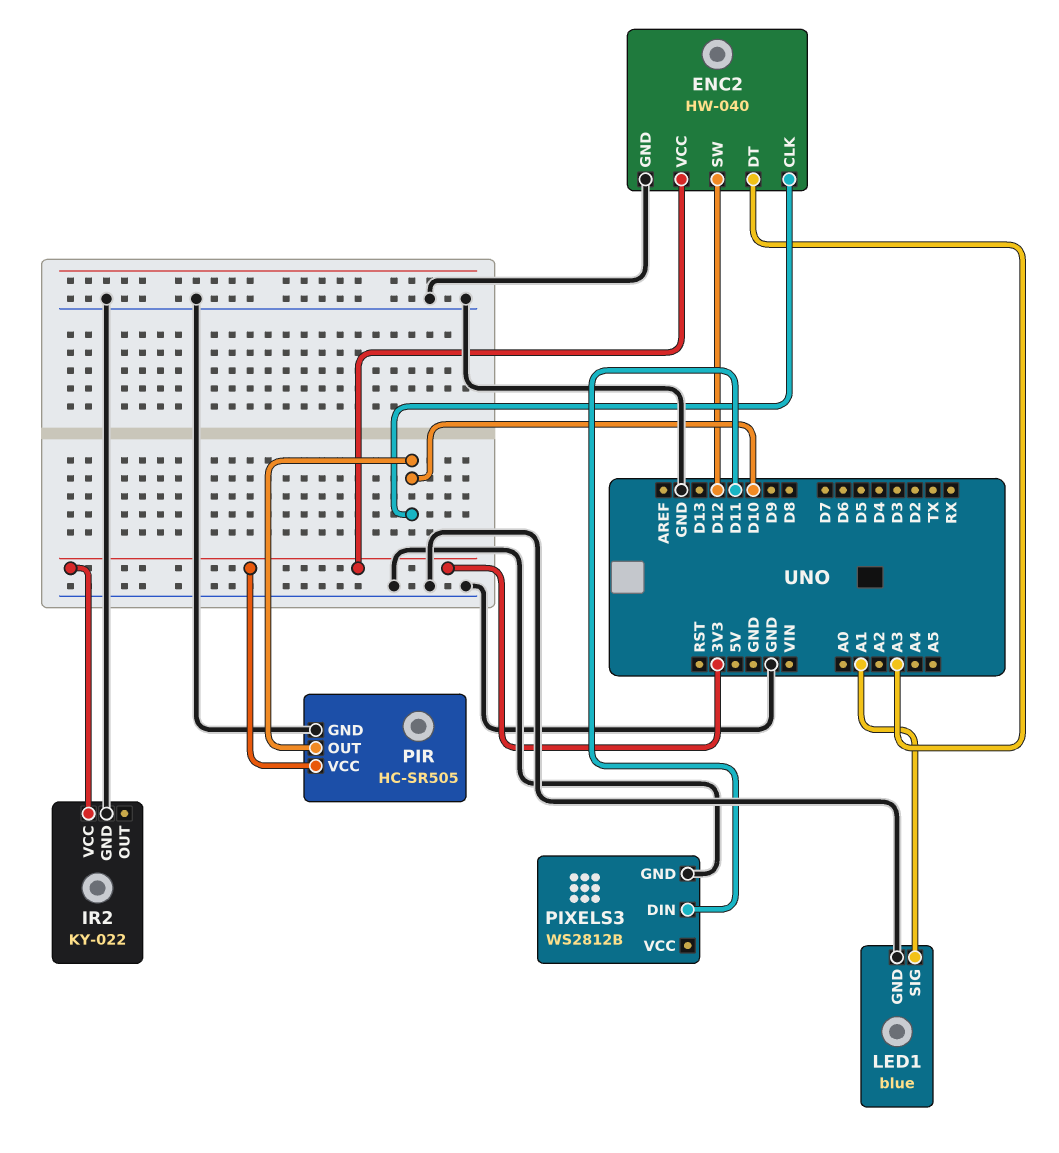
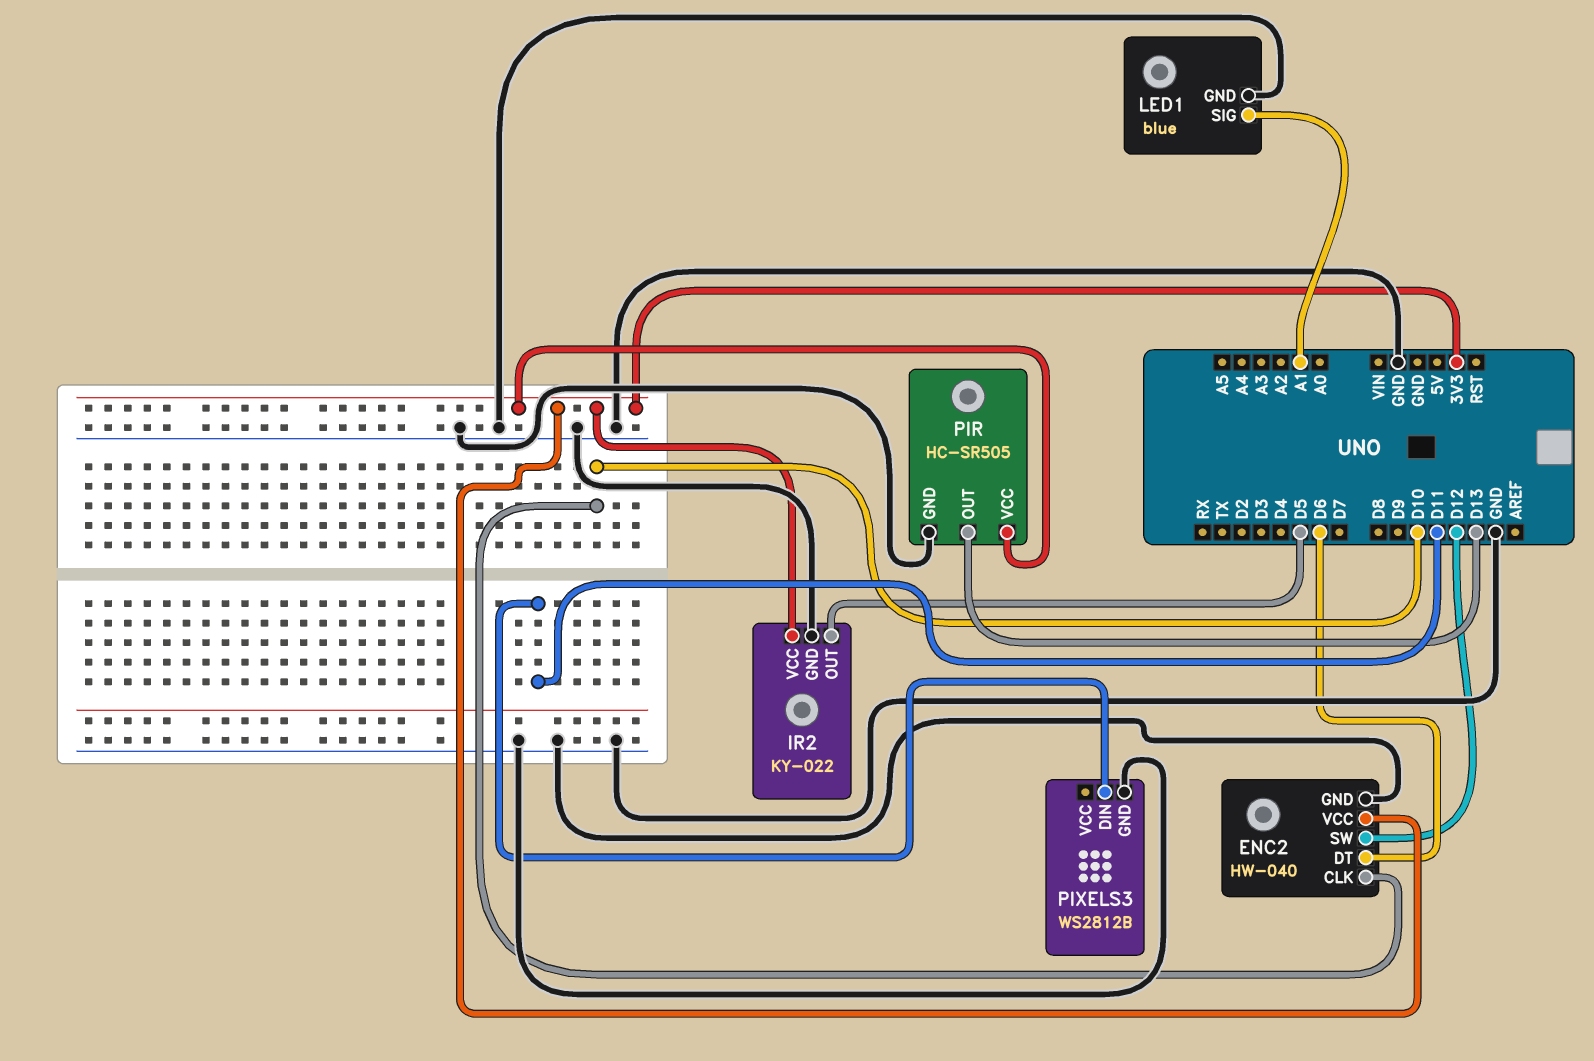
ENC2 pin DT: A3 -> D6
IR2 pin OUT: none -> D5
PIR pin OUT: D10 -> D13

